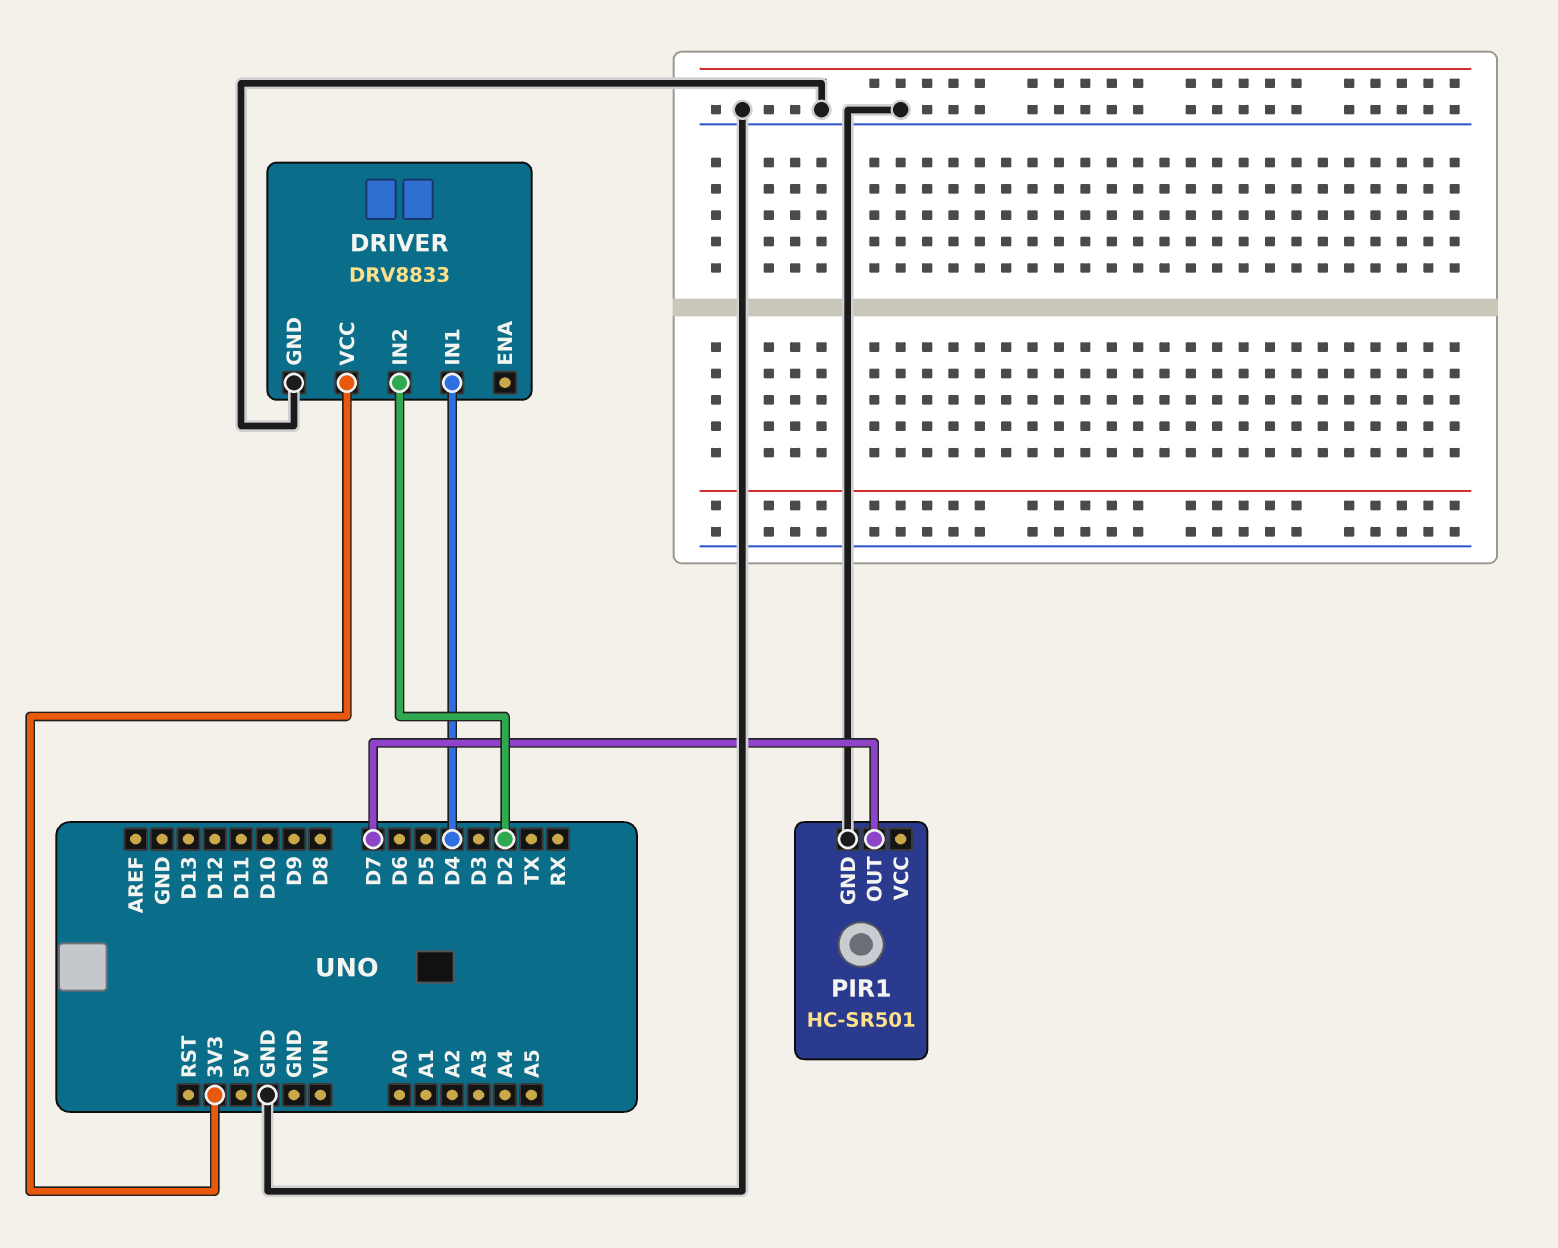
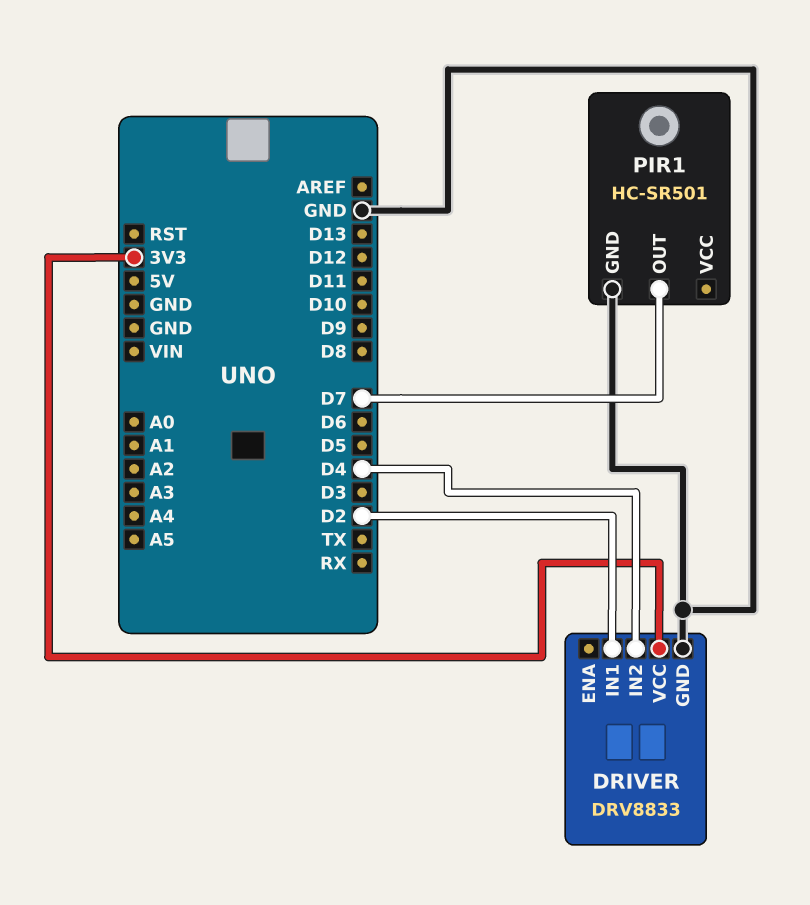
DRIVER pin IN1: D4 -> D2
DRIVER pin IN2: D2 -> D4

